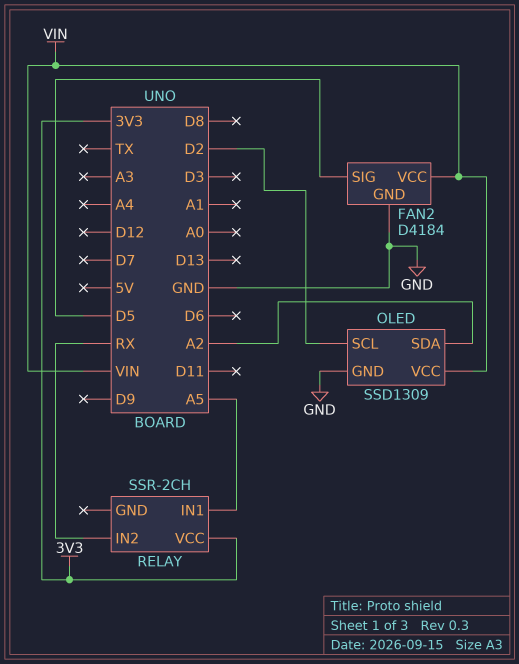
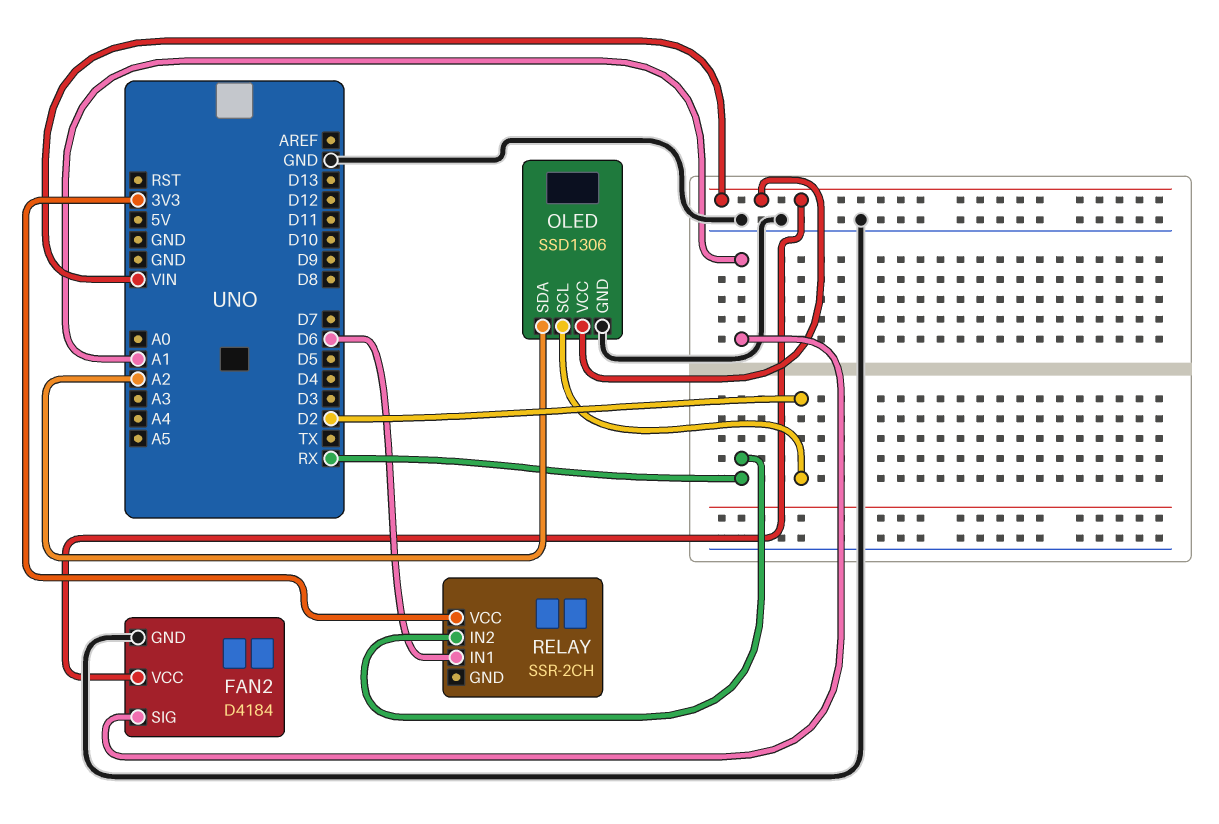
FAN2 pin SIG: D5 -> A1
OLED: SSD1309 -> SSD1306
RELAY pin IN1: A5 -> D6

